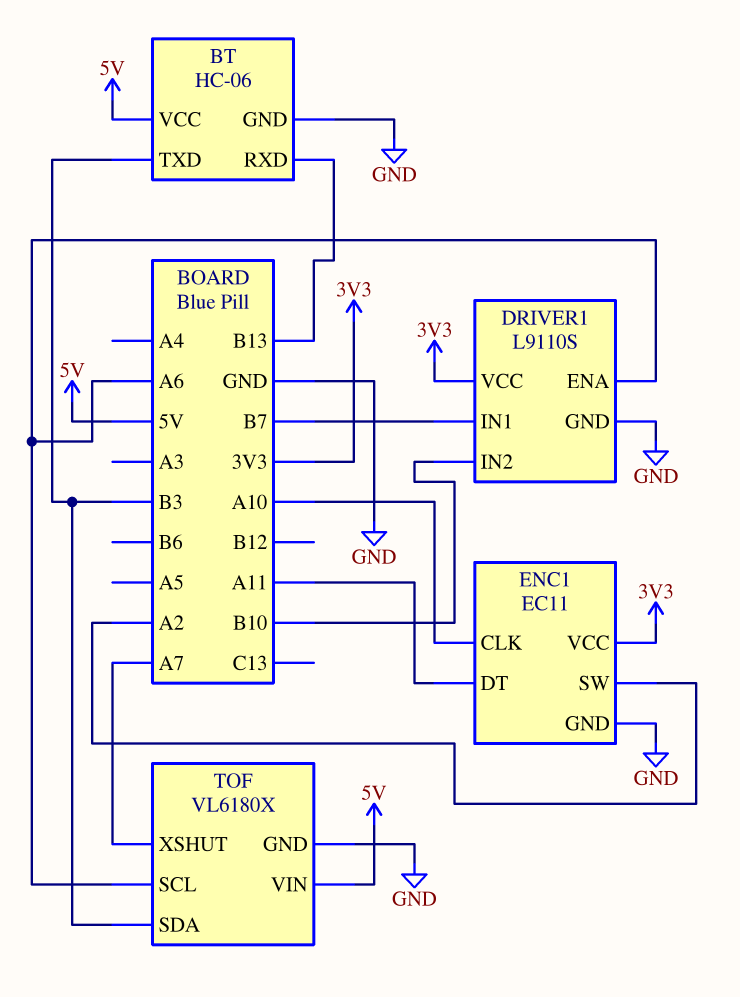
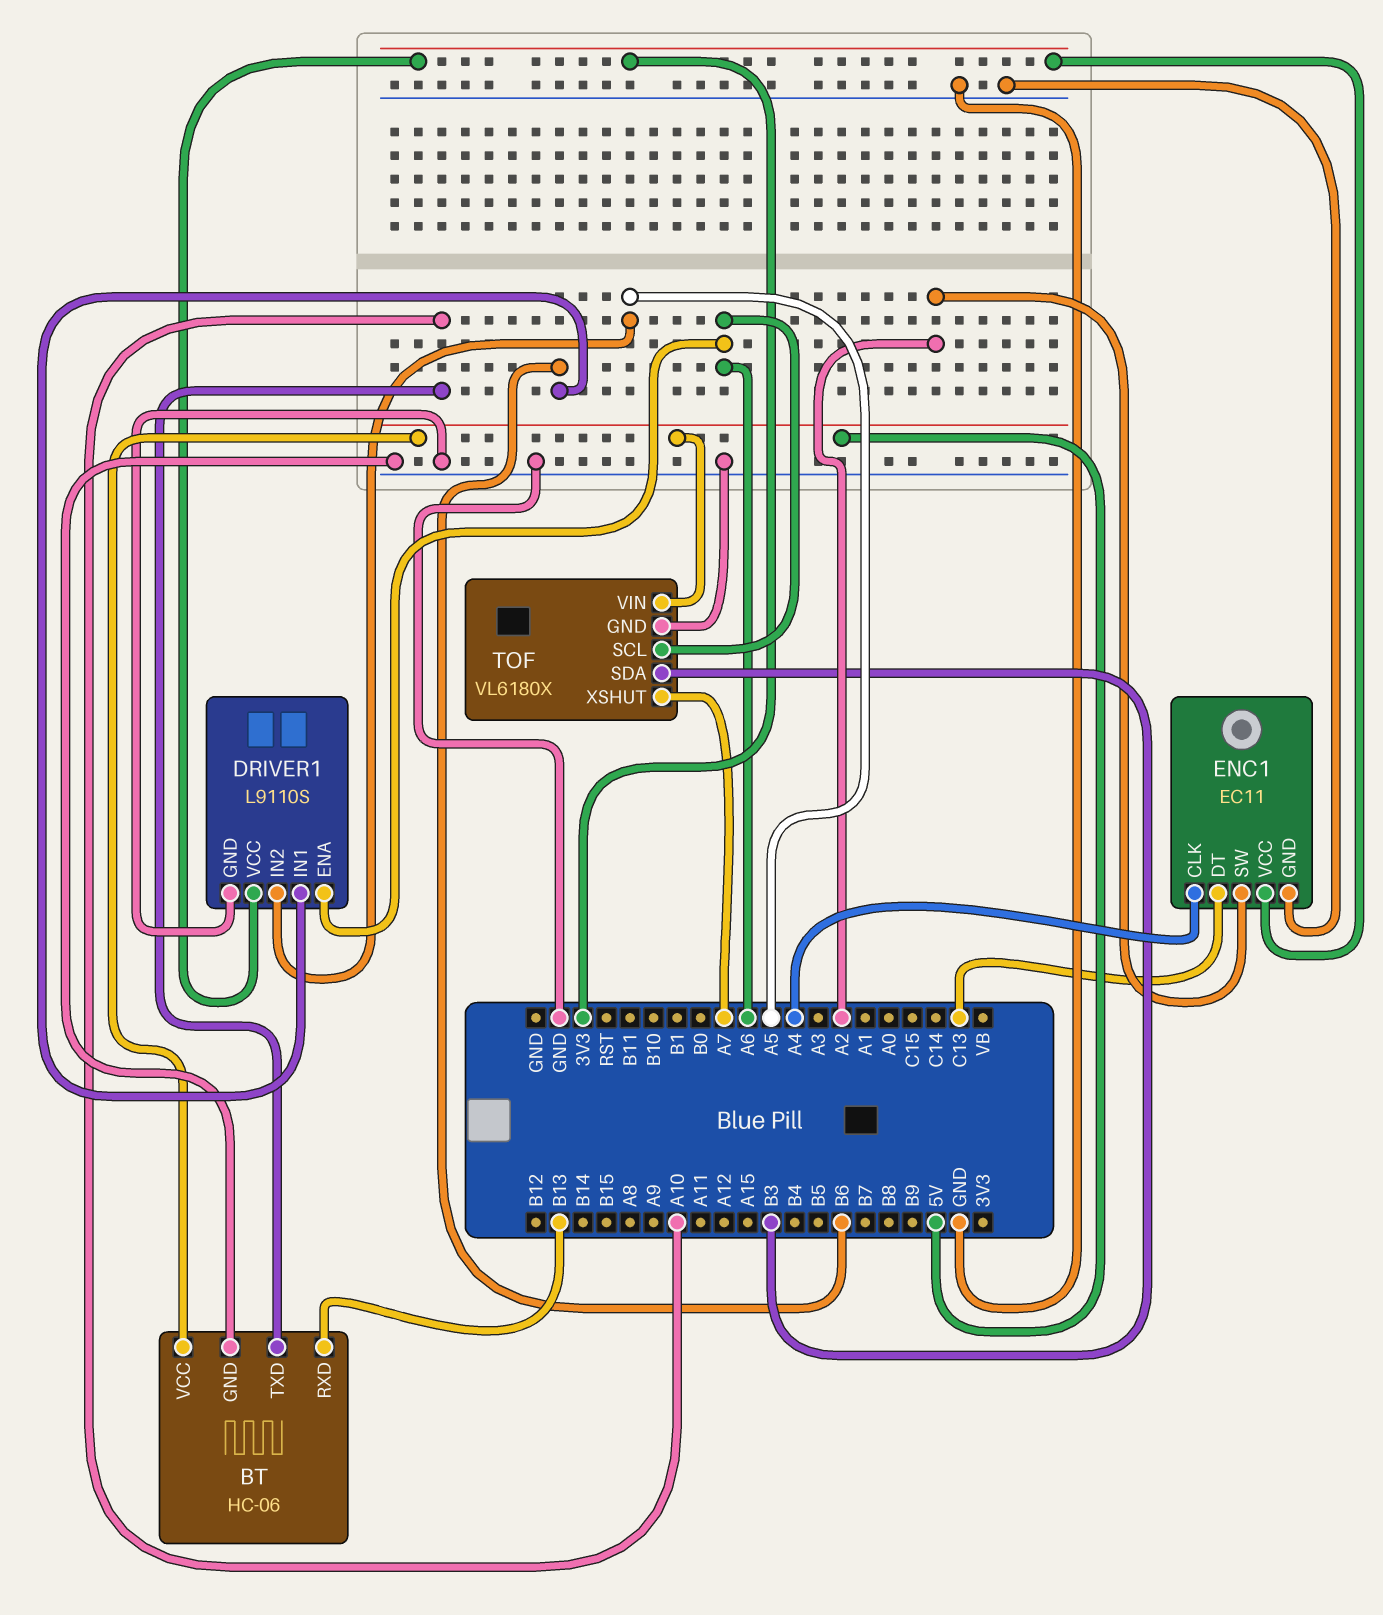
BT pin TXD: B3 -> A10
DRIVER1 pin IN1: B7 -> B6
DRIVER1 pin IN2: B10 -> A5
ENC1 pin CLK: A10 -> A4
ENC1 pin DT: A11 -> C13

